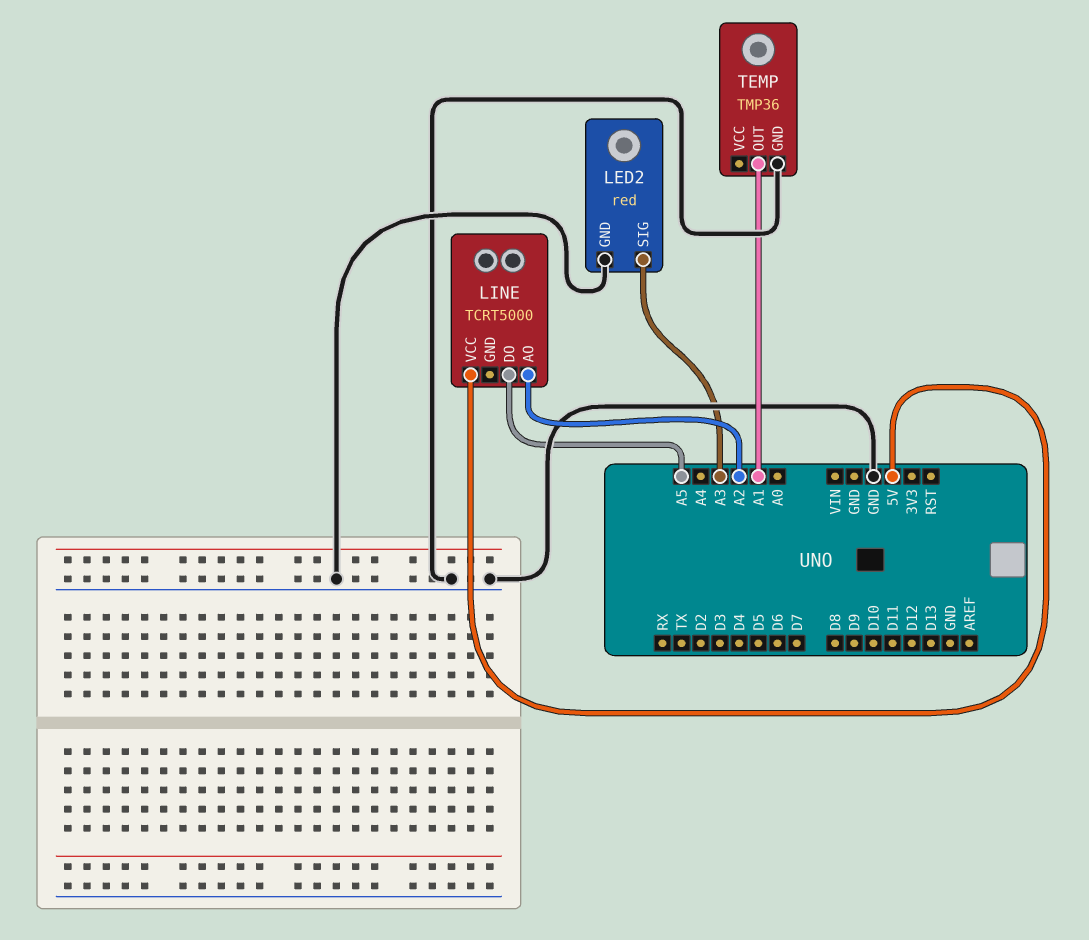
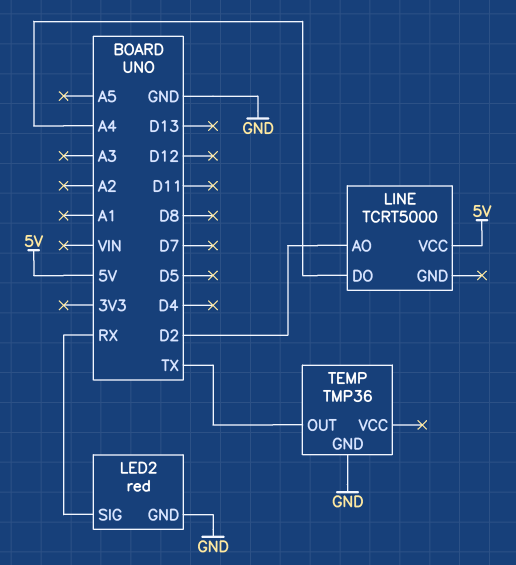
LED2 pin SIG: A3 -> RX
LINE pin AO: A2 -> D2
LINE pin DO: A5 -> A4
TEMP pin OUT: A1 -> TX

